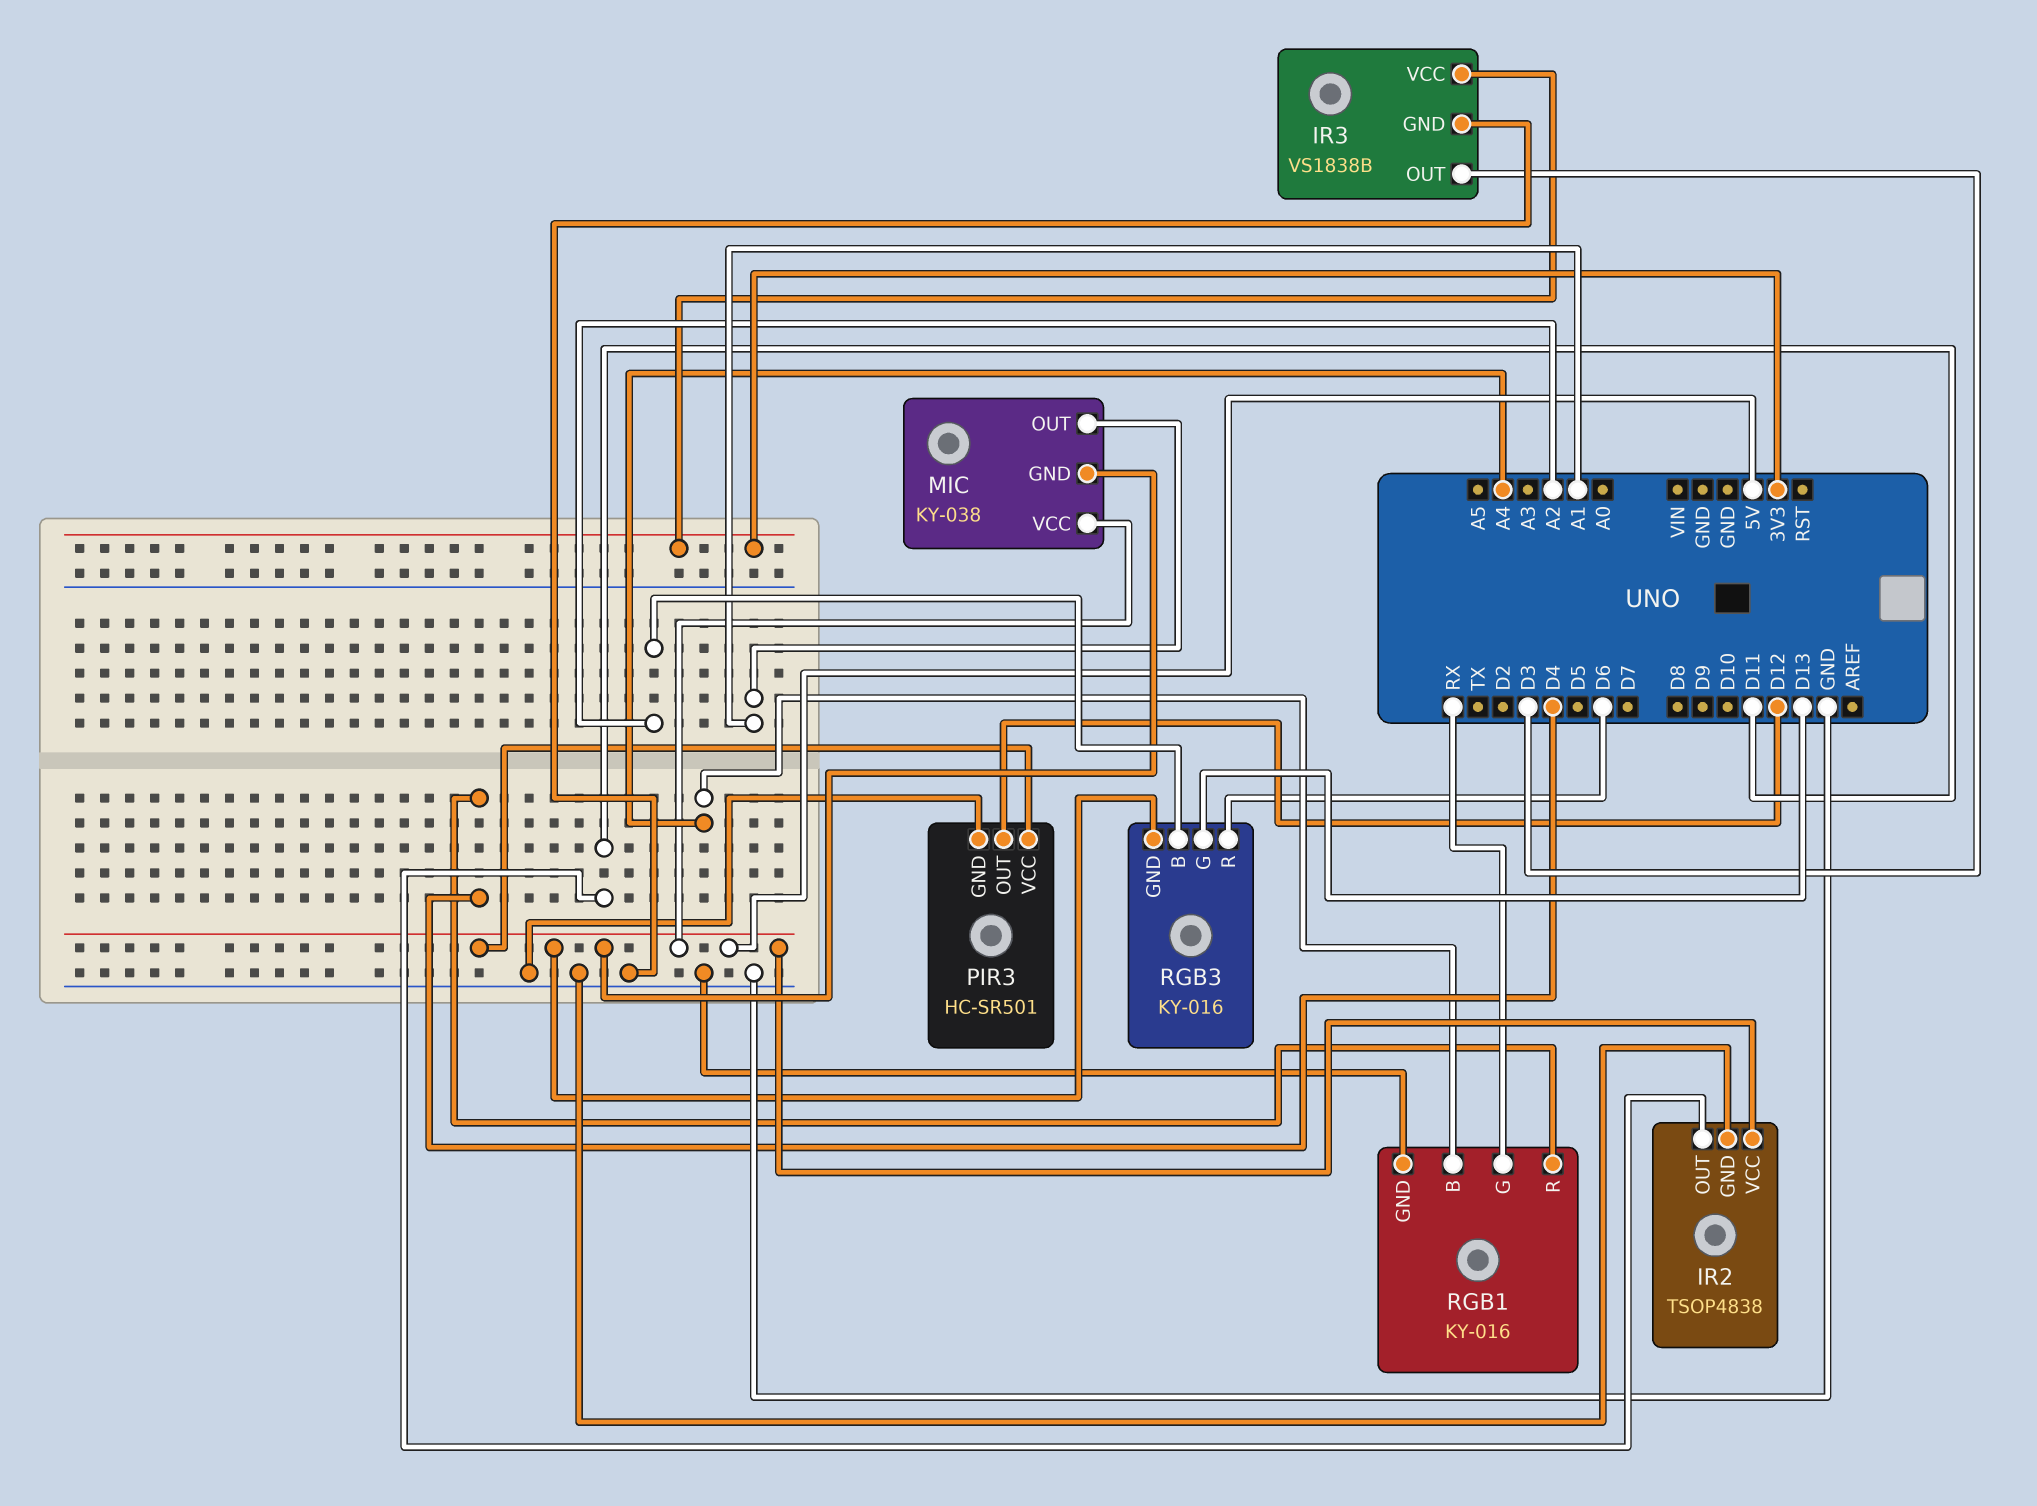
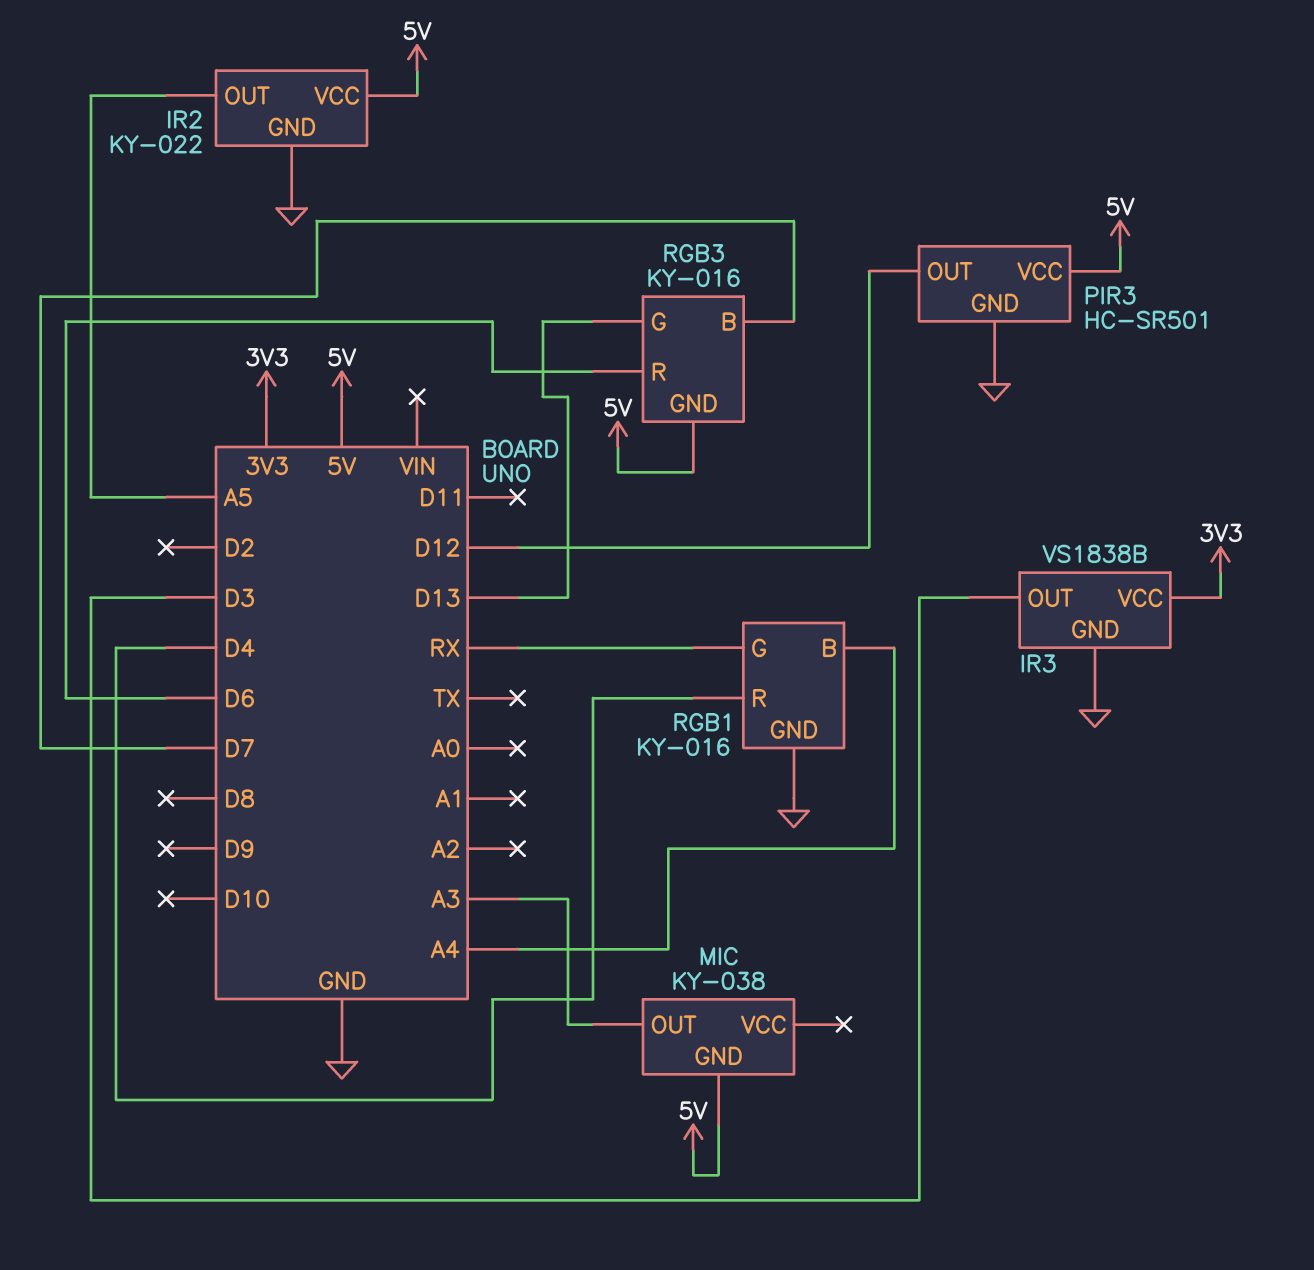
IR2: TSOP4838 -> KY-022
IR2 pin OUT: D11 -> A5
MIC pin OUT: A1 -> A3
MIC pin VCC: 5V -> none
RGB3 pin B: A2 -> D7

